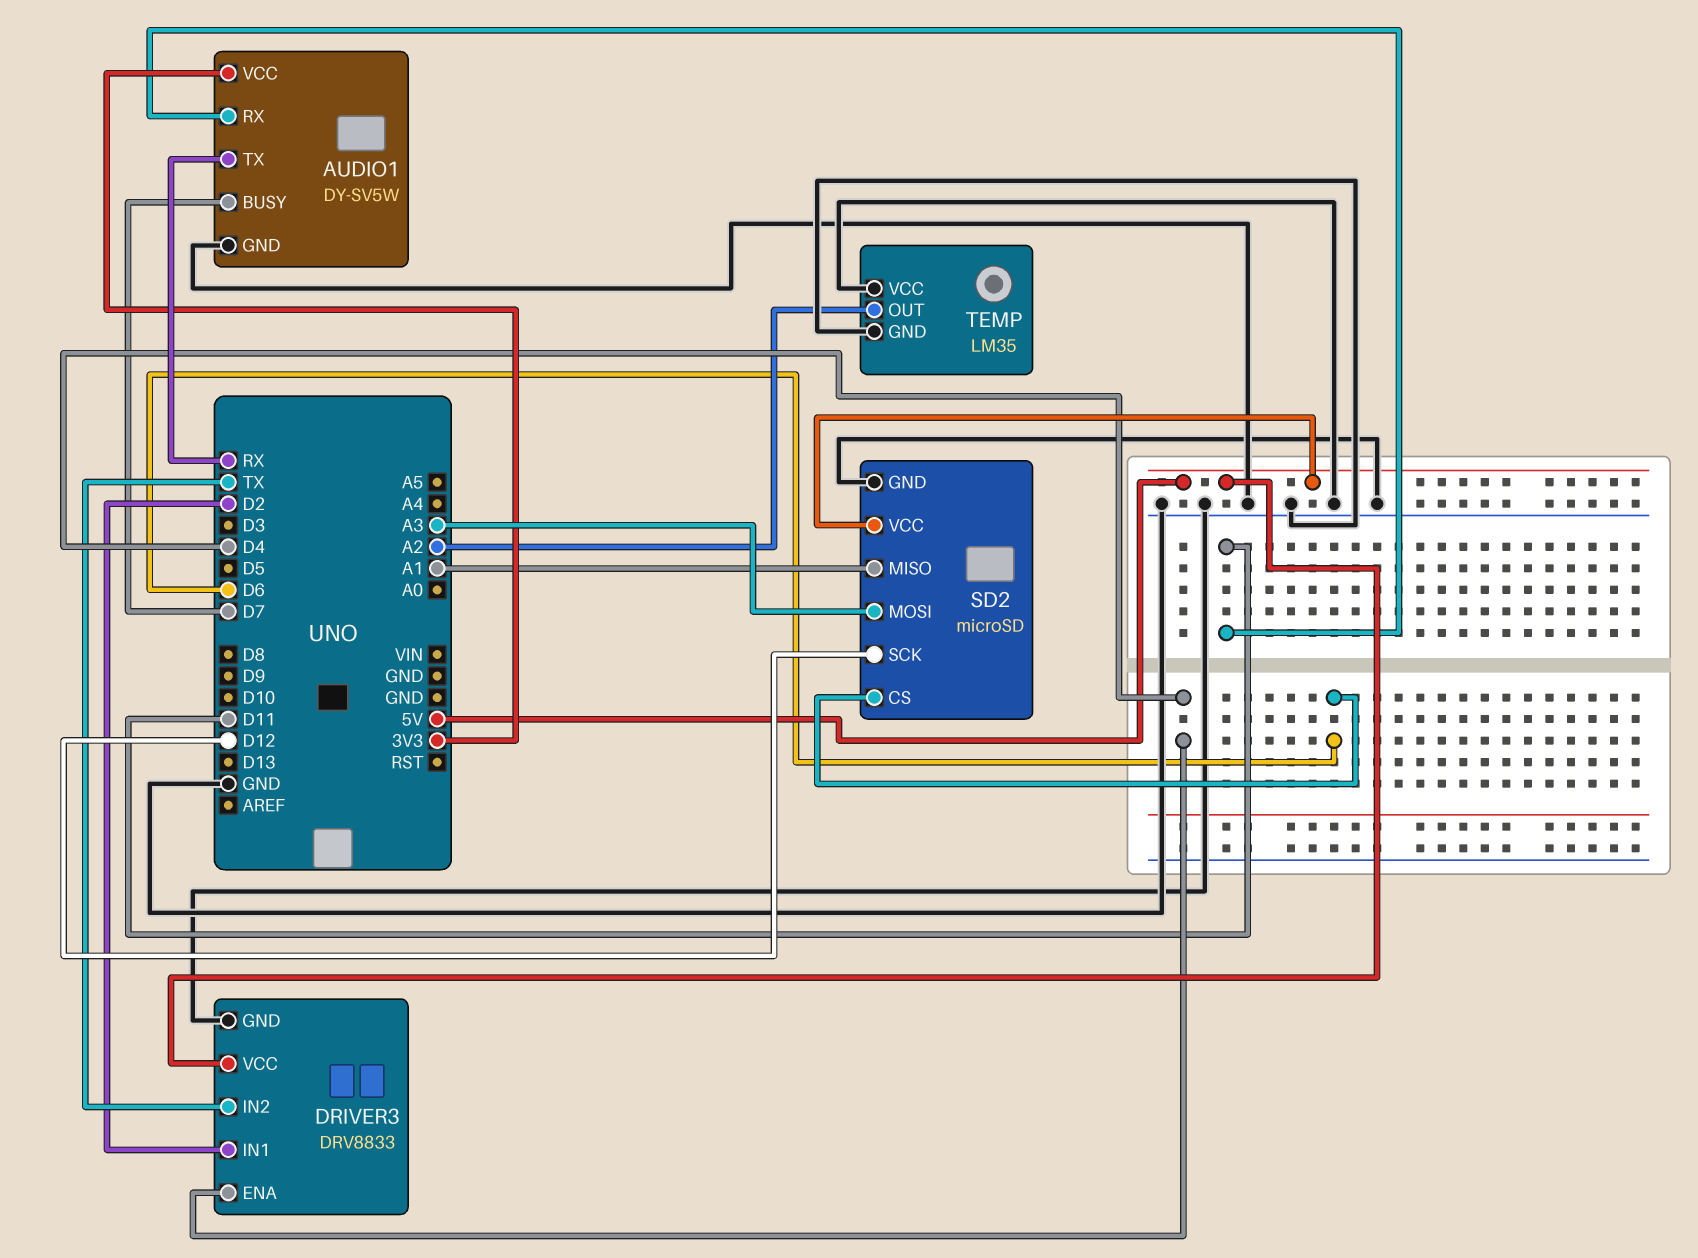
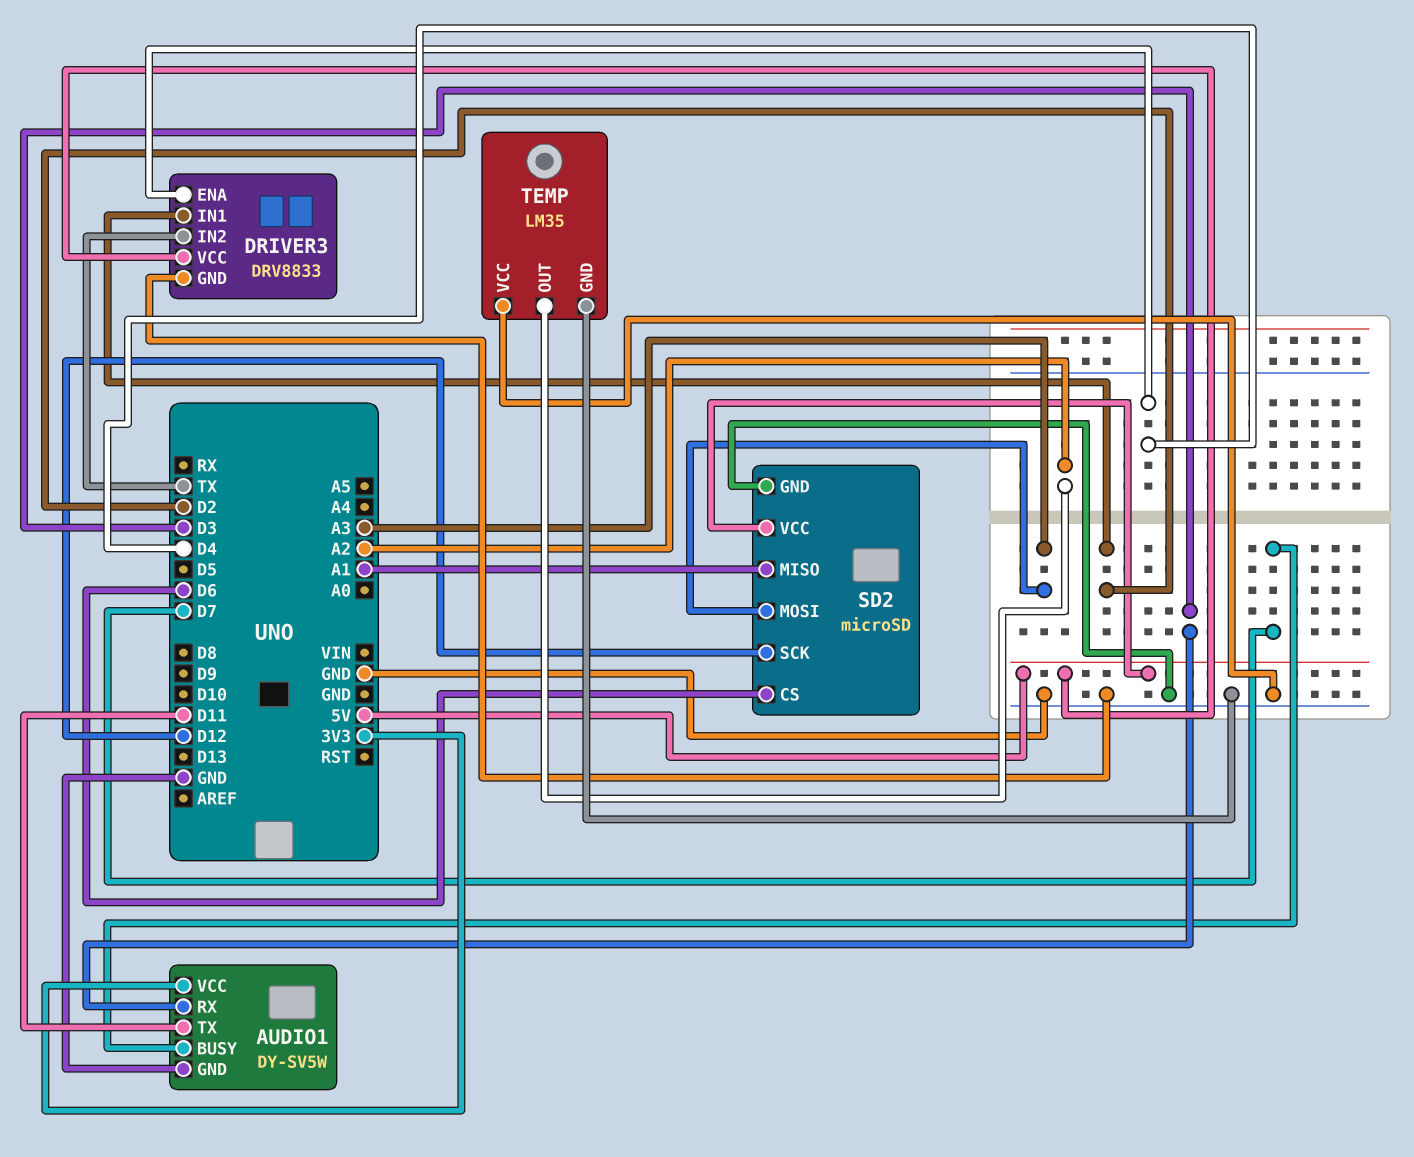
AUDIO1 pin RX: D11 -> D3
AUDIO1 pin TX: RX -> D11

